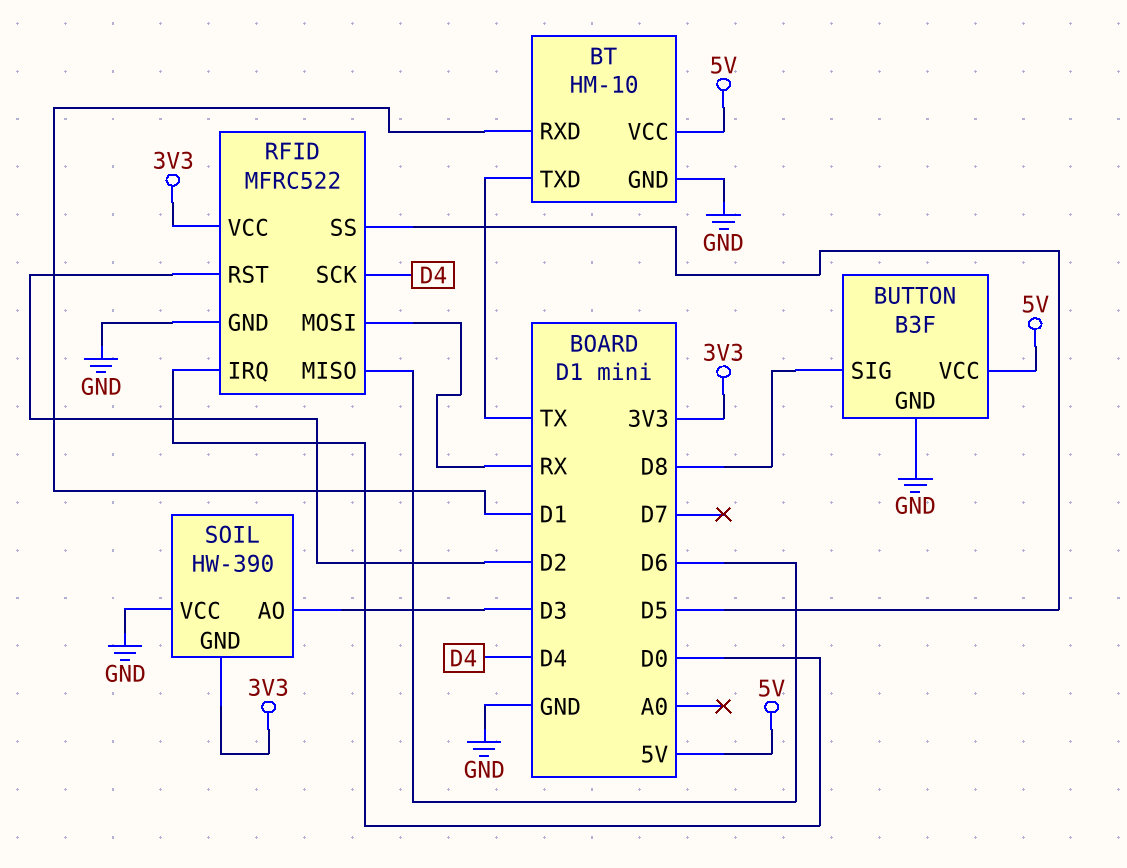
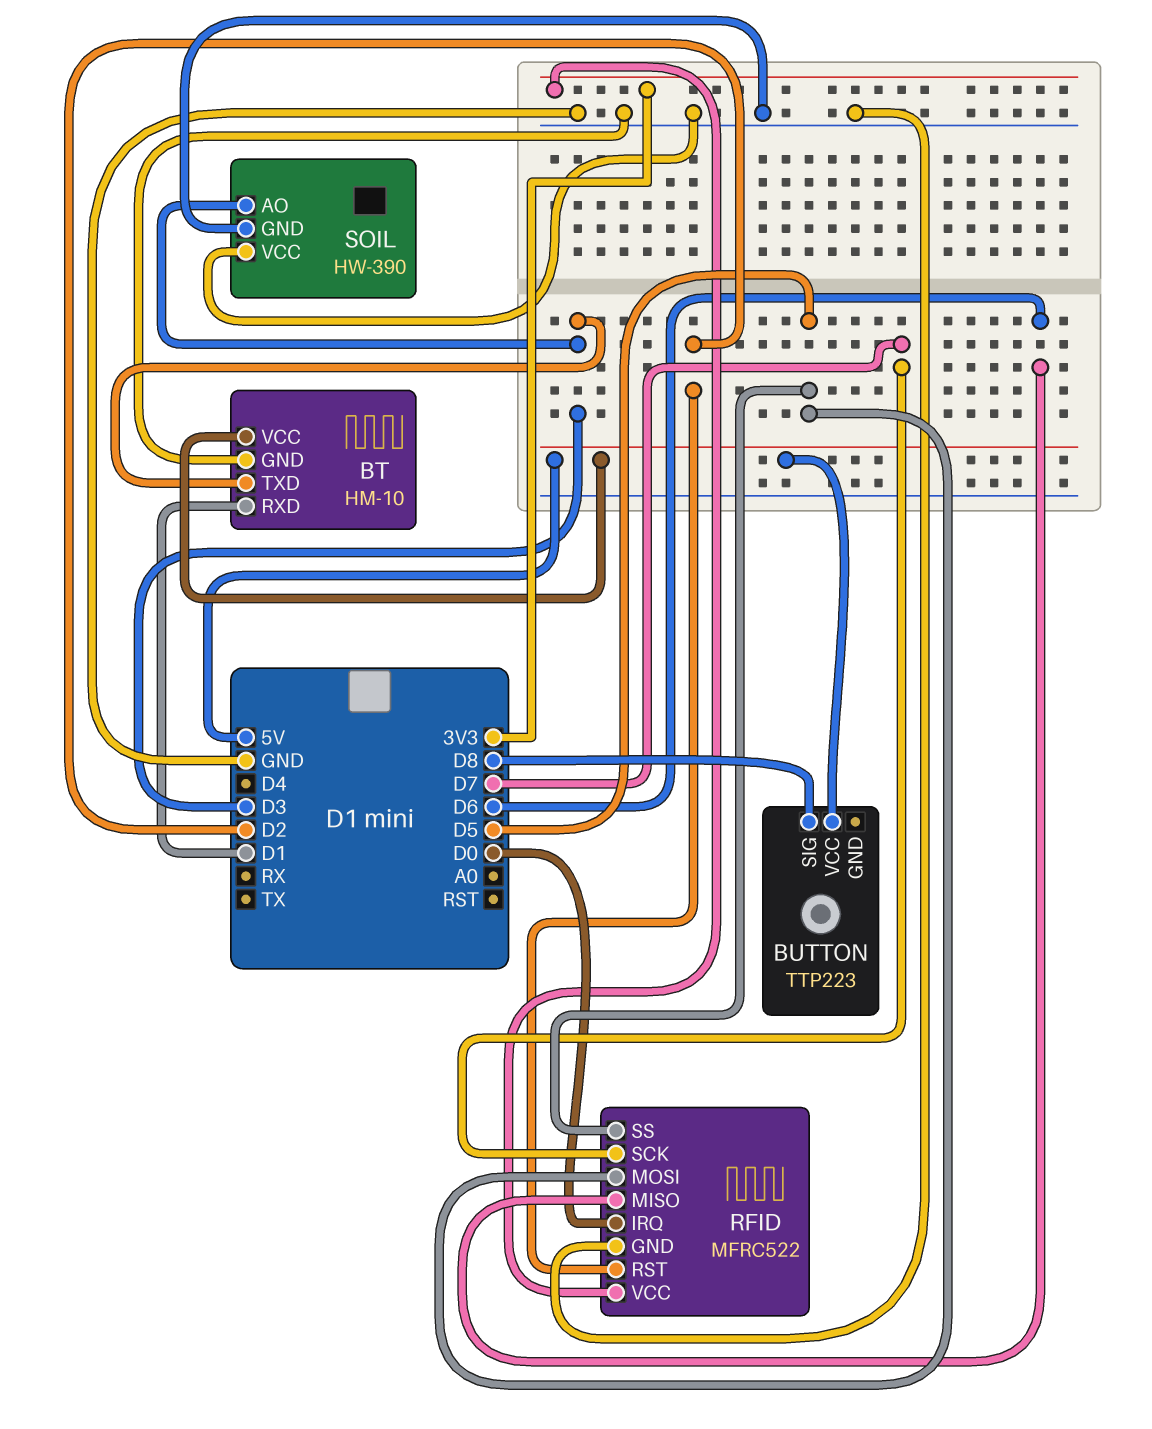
BT pin TXD: TX -> D3
BUTTON: B3F -> TTP223
BUTTON pin GND: GND -> none
RFID pin MOSI: RX -> D5
RFID pin SCK: D4 -> D7
SOIL pin GND: 3V3 -> GND

